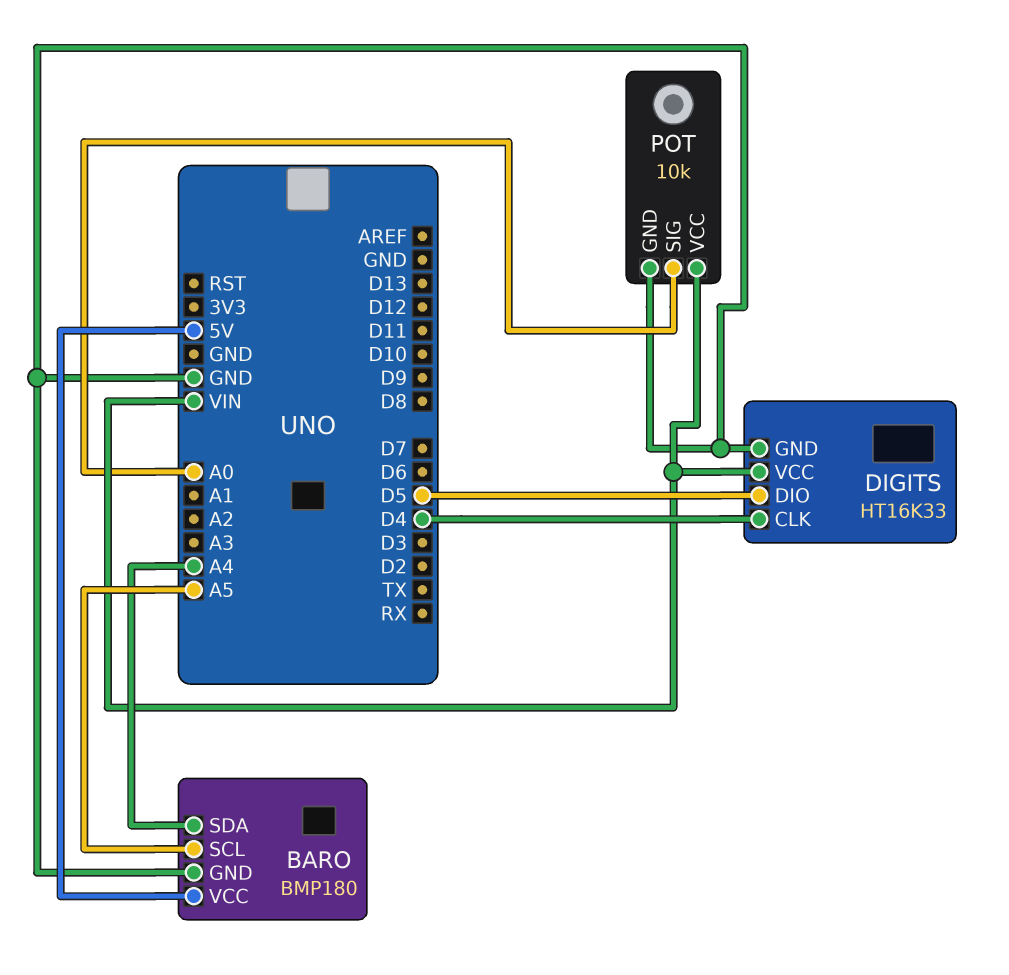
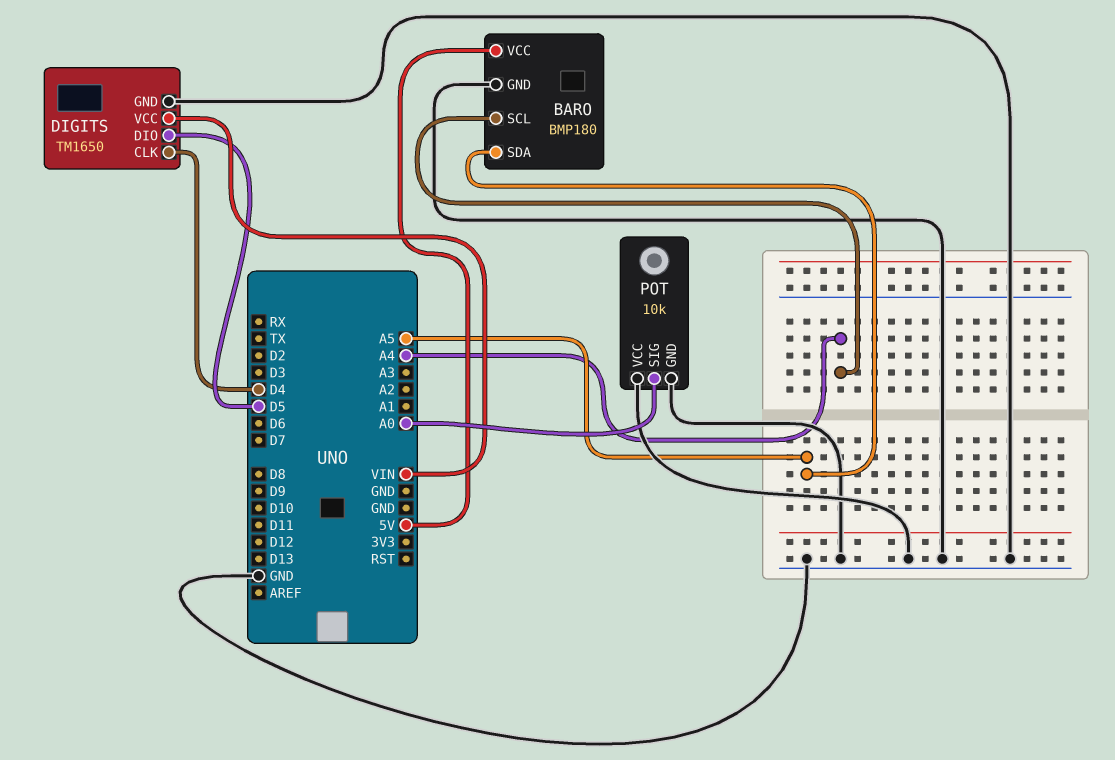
BARO pin SCL: A5 -> A4
BARO pin SDA: A4 -> A5
DIGITS: HT16K33 -> TM1650
POT pin VCC: VIN -> GND

